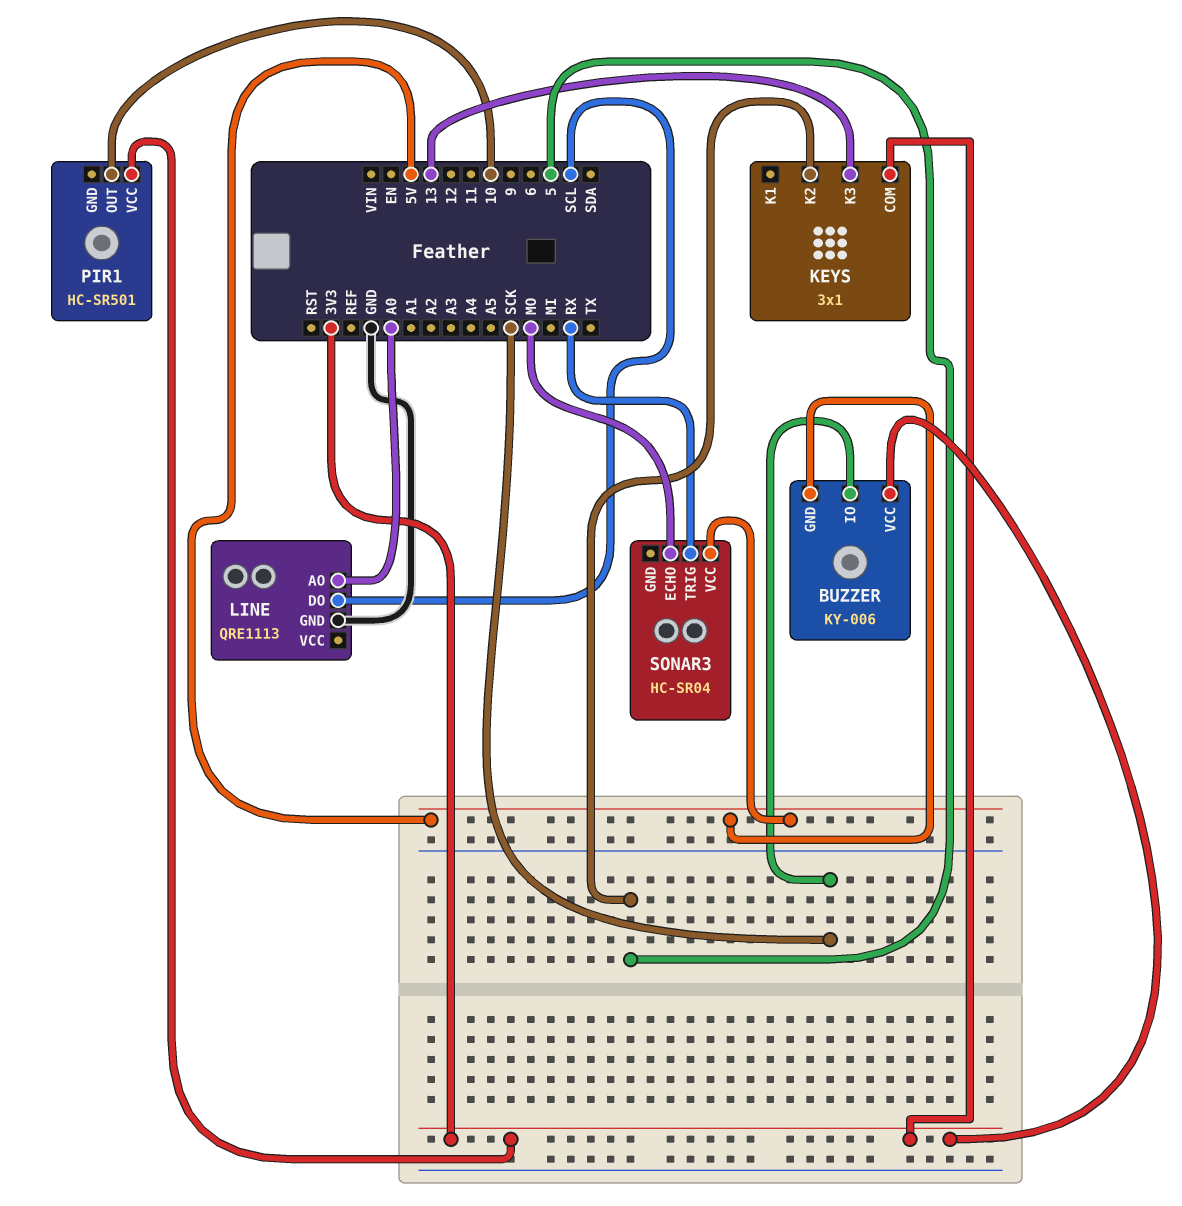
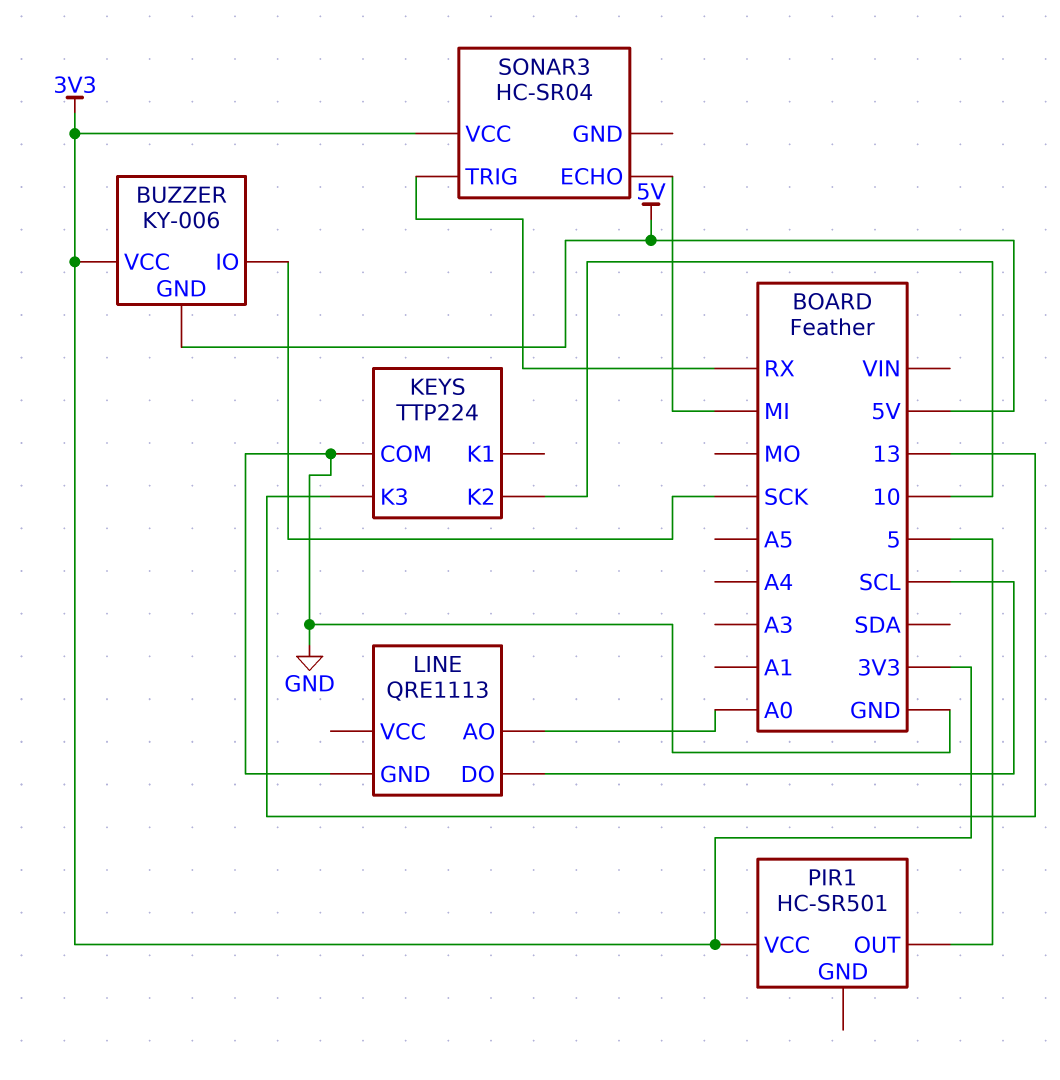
KEYS: 3x1 -> TTP224
KEYS pin COM: 3V3 -> GND
KEYS pin K2: 5 -> 10
PIR1 pin OUT: 10 -> 5
SONAR3 pin ECHO: MO -> MI
SONAR3 pin VCC: 5V -> 3V3

